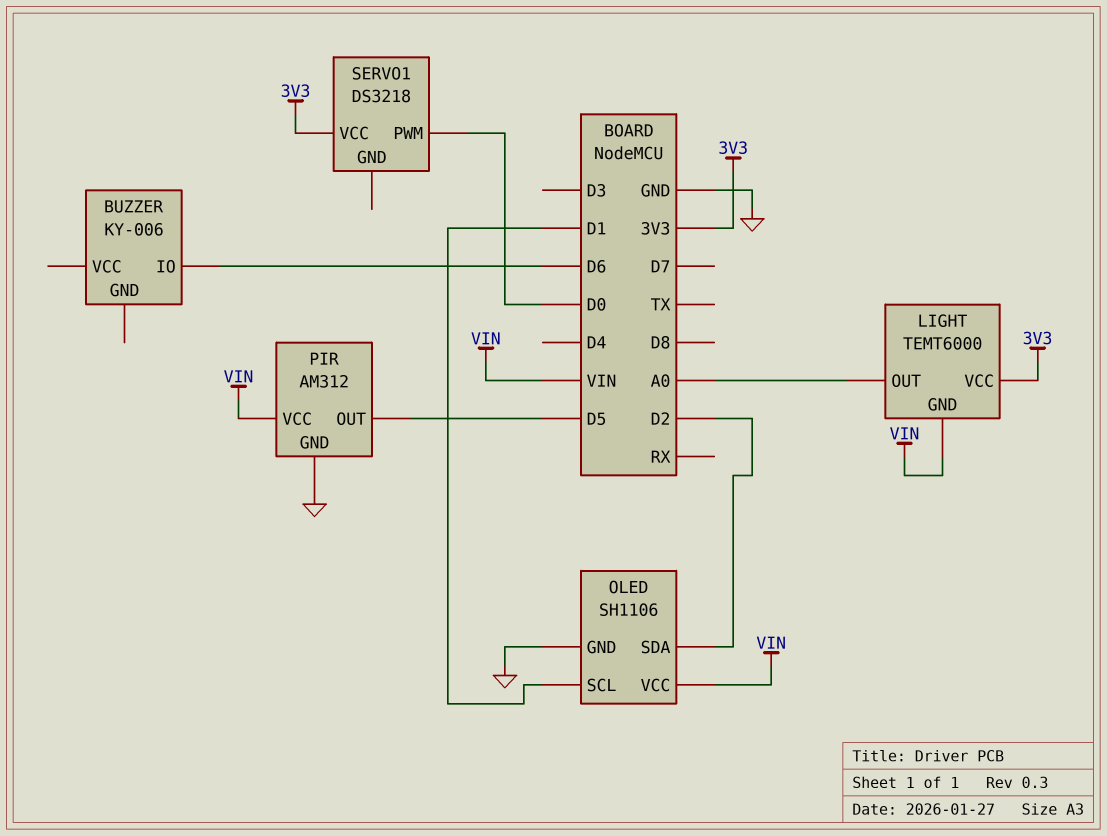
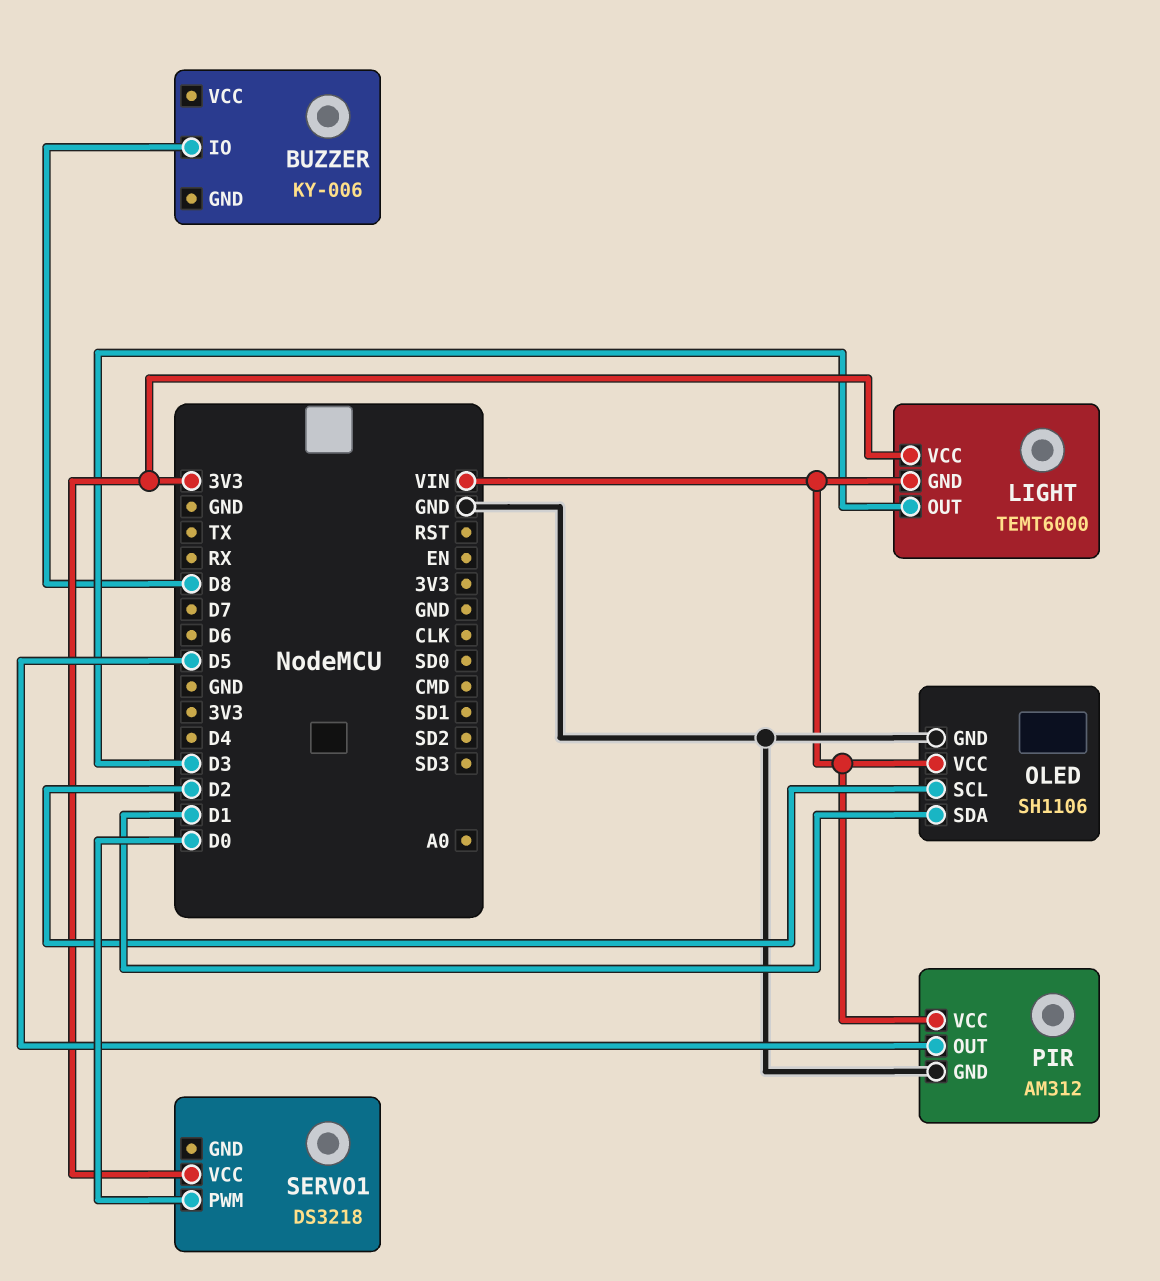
BUZZER pin IO: D6 -> D8
LIGHT pin OUT: A0 -> D3
OLED pin SCL: D1 -> D2
OLED pin SDA: D2 -> D1

